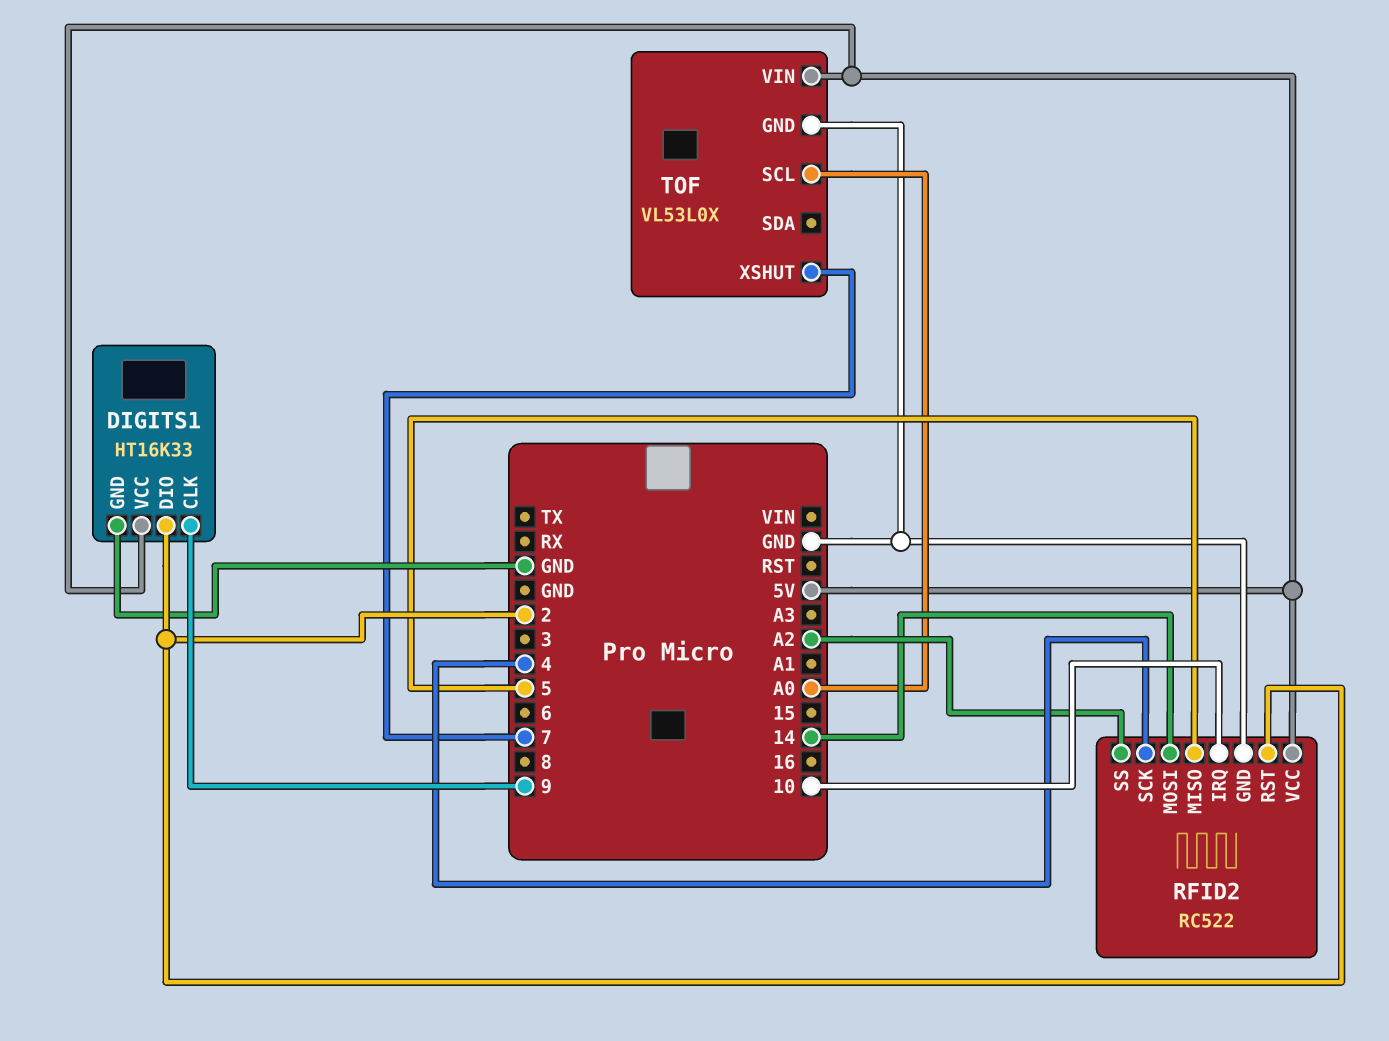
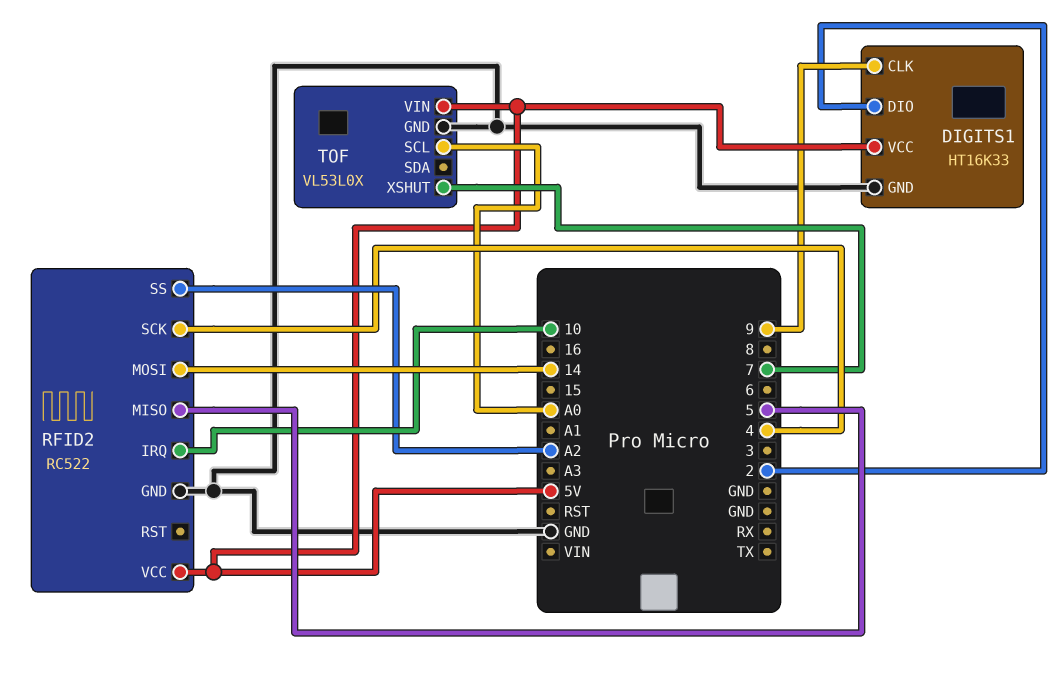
RFID2 pin RST: 2 -> none

